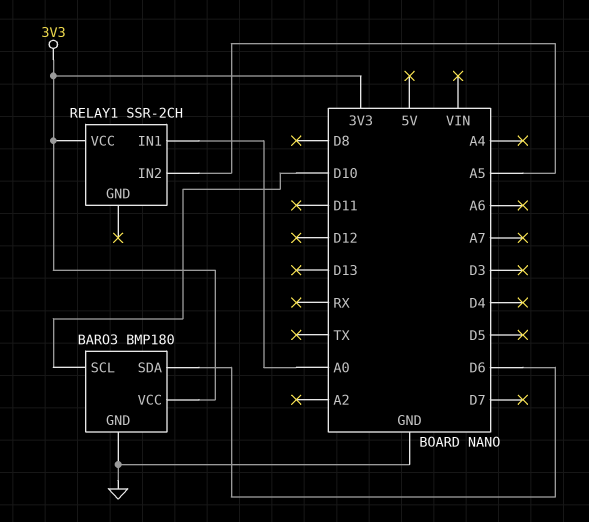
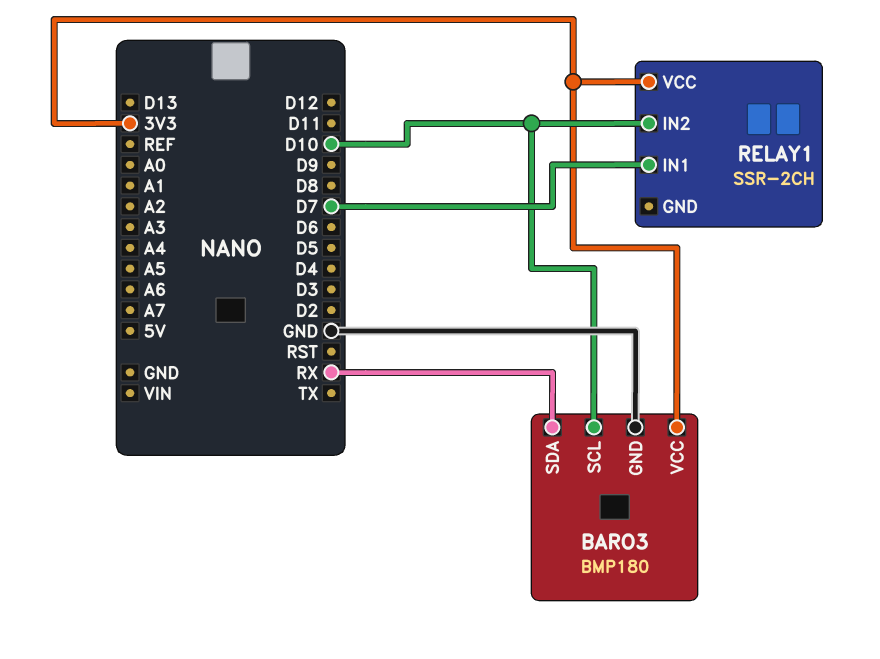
BARO3 pin SDA: D6 -> RX
RELAY1 pin IN1: A0 -> D7
RELAY1 pin IN2: A5 -> D10

